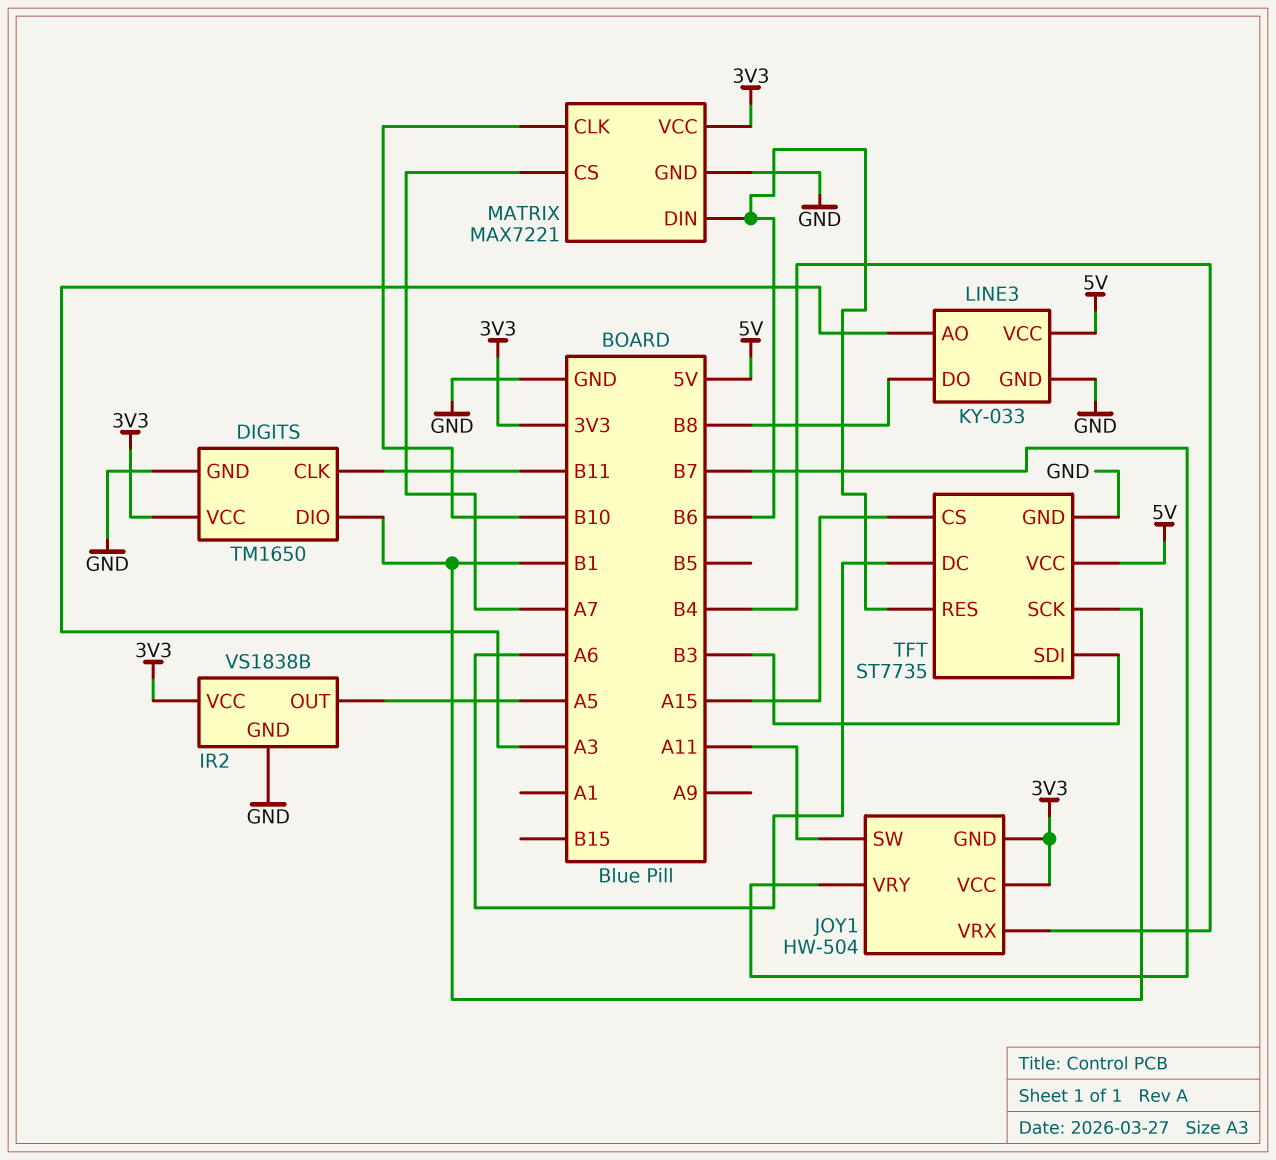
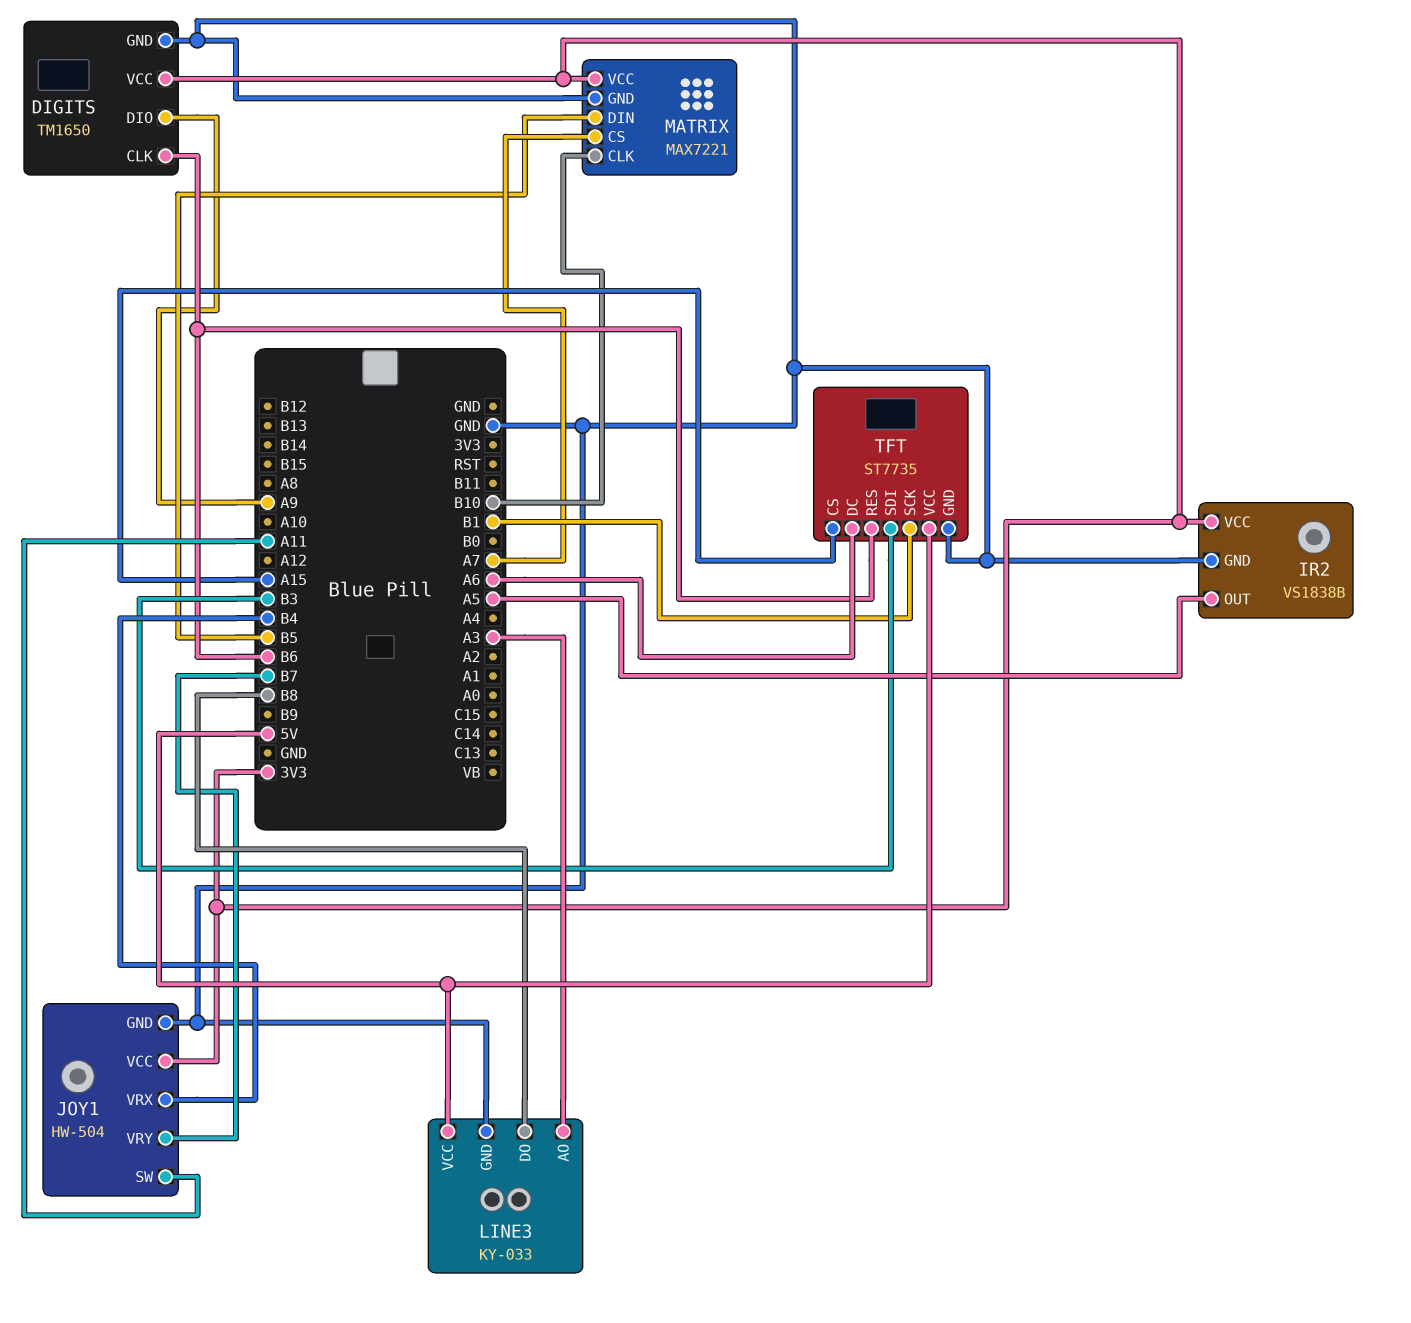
DIGITS pin CLK: B11 -> B6
DIGITS pin DIO: B1 -> A9
JOY1 pin GND: 3V3 -> GND
MATRIX pin DIN: B6 -> B5

